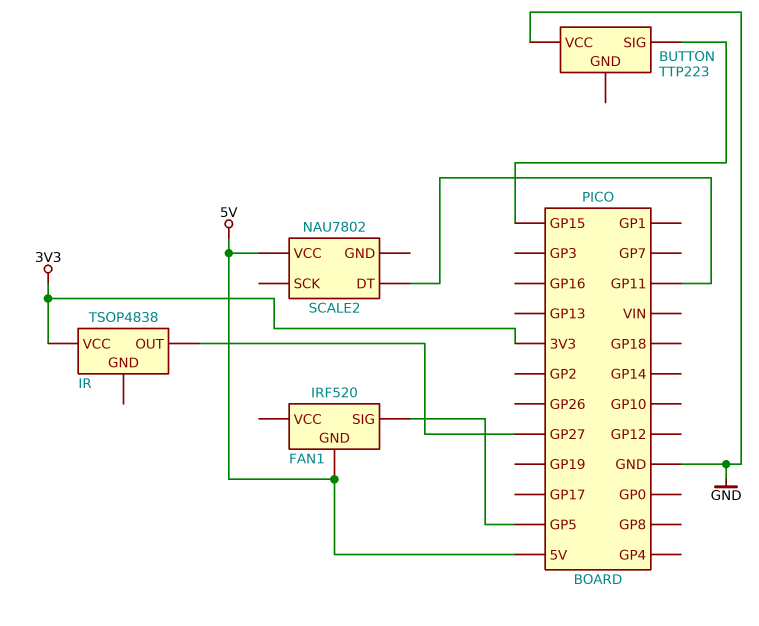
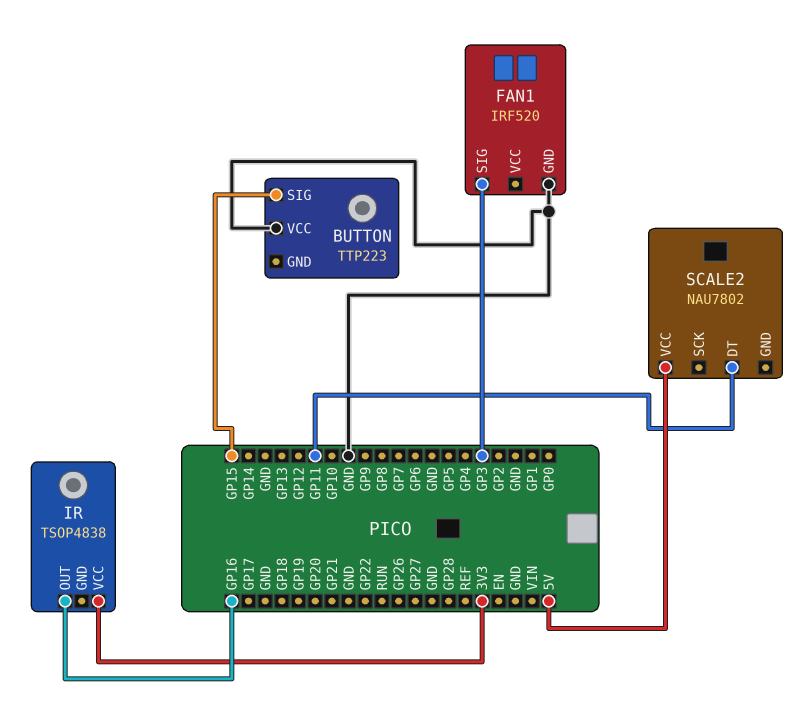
FAN1 pin GND: 5V -> GND
FAN1 pin SIG: GP5 -> GP3
IR pin OUT: GP27 -> GP16

